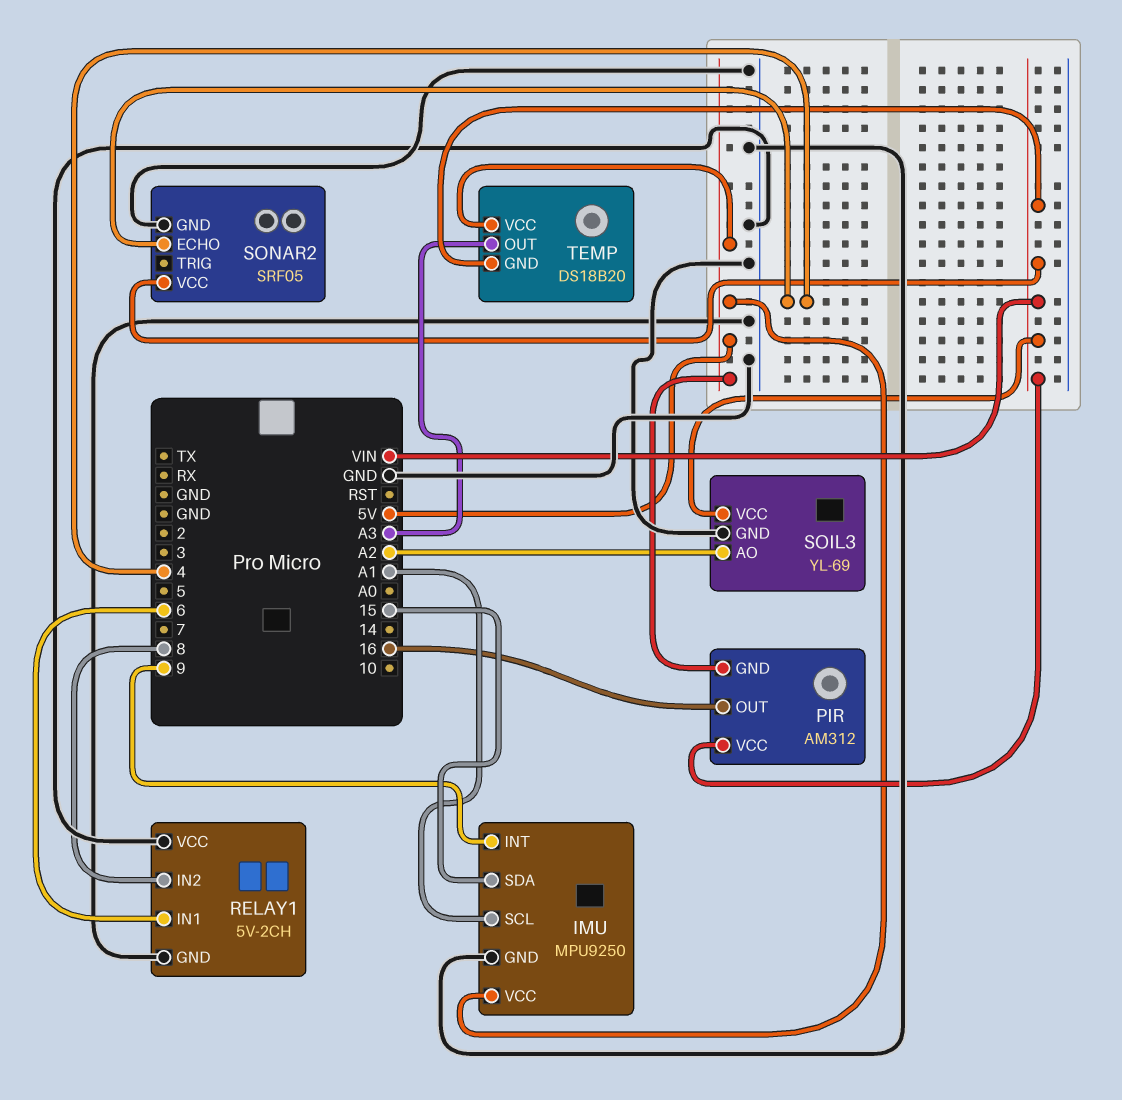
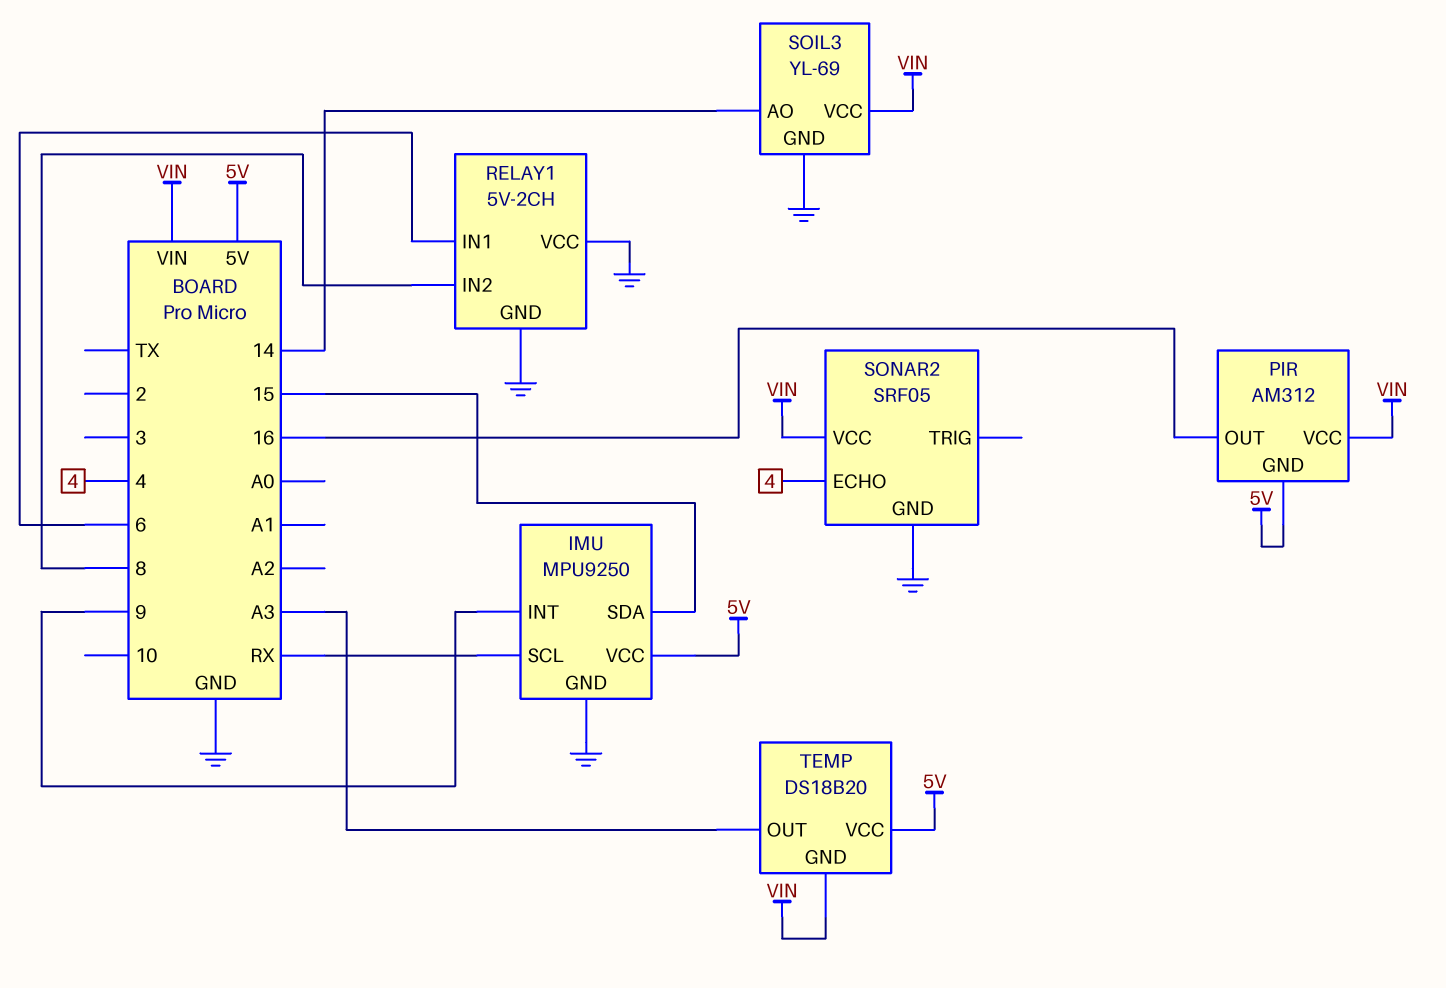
IMU pin SCL: A1 -> RX
SOIL3 pin AO: A2 -> 14

